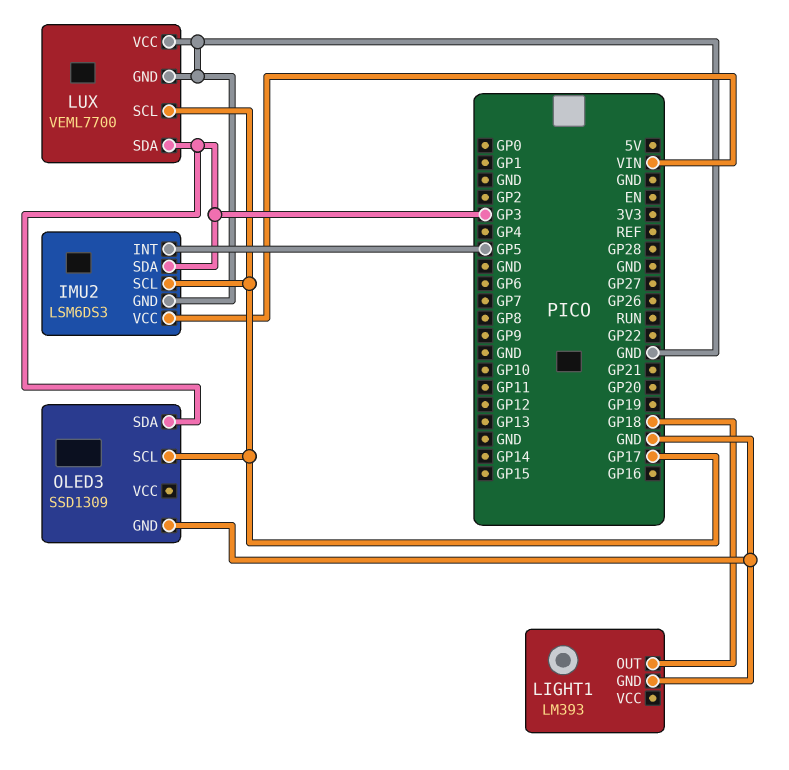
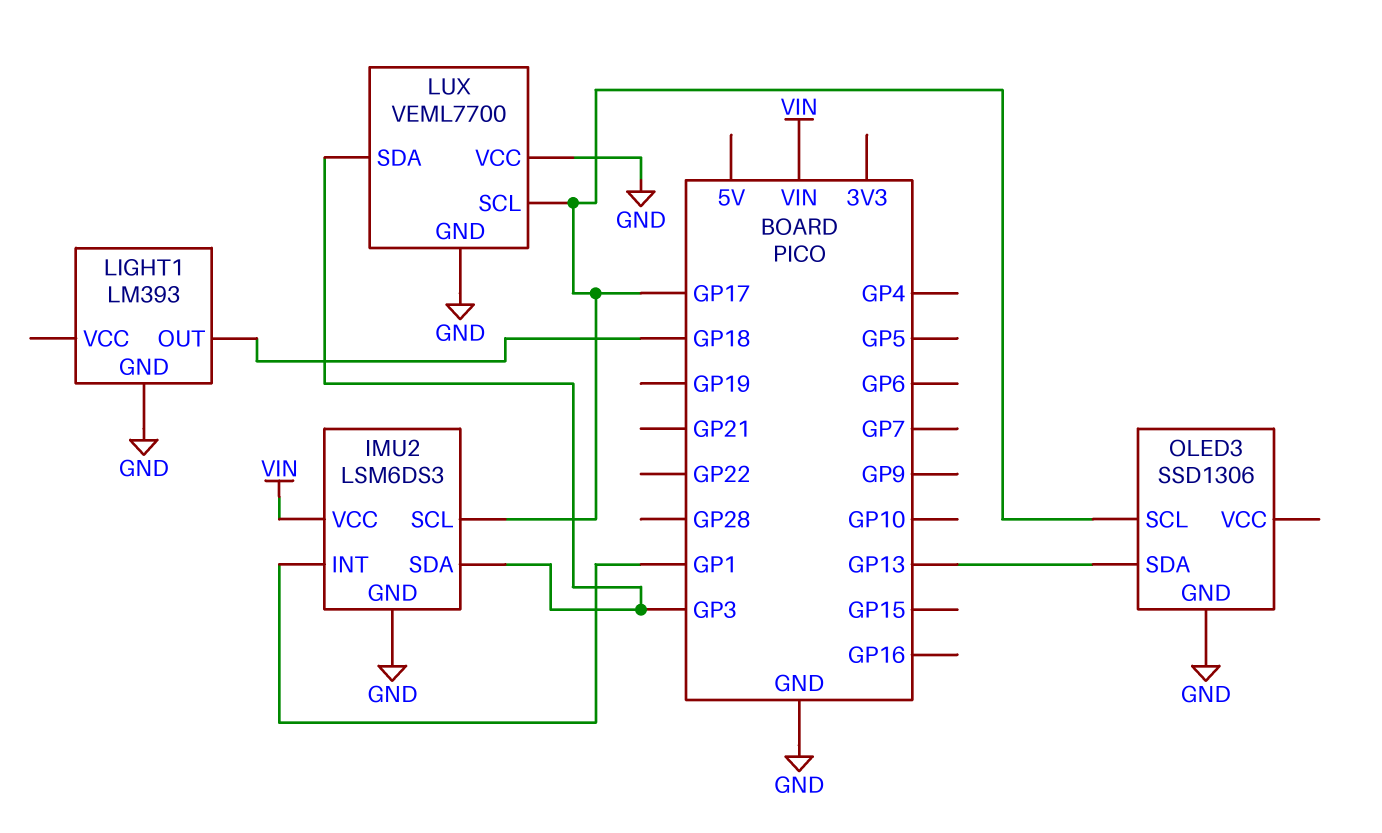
IMU2 pin INT: GP5 -> GP1
OLED3: SSD1309 -> SSD1306
OLED3 pin SDA: GP3 -> GP13

